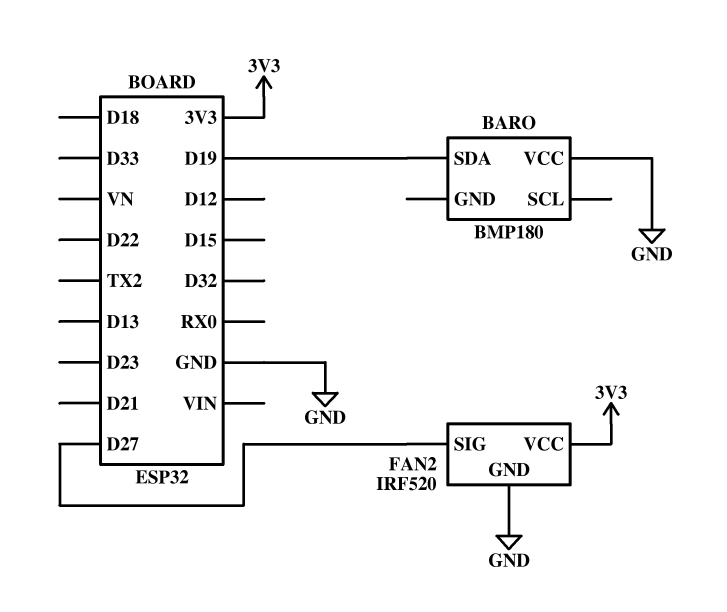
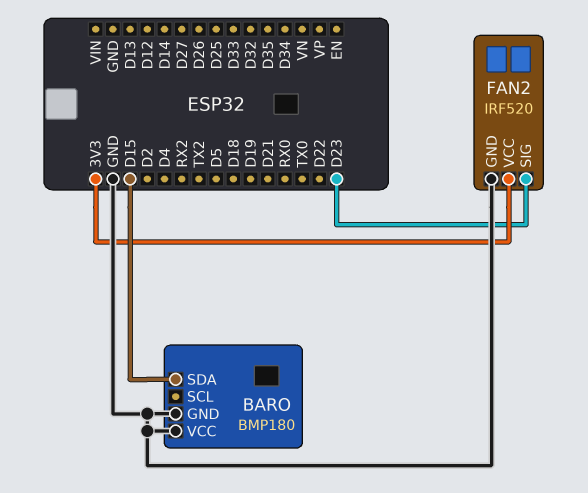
BARO pin GND: none -> GND
BARO pin SDA: D19 -> D15
FAN2 pin SIG: D27 -> D23

